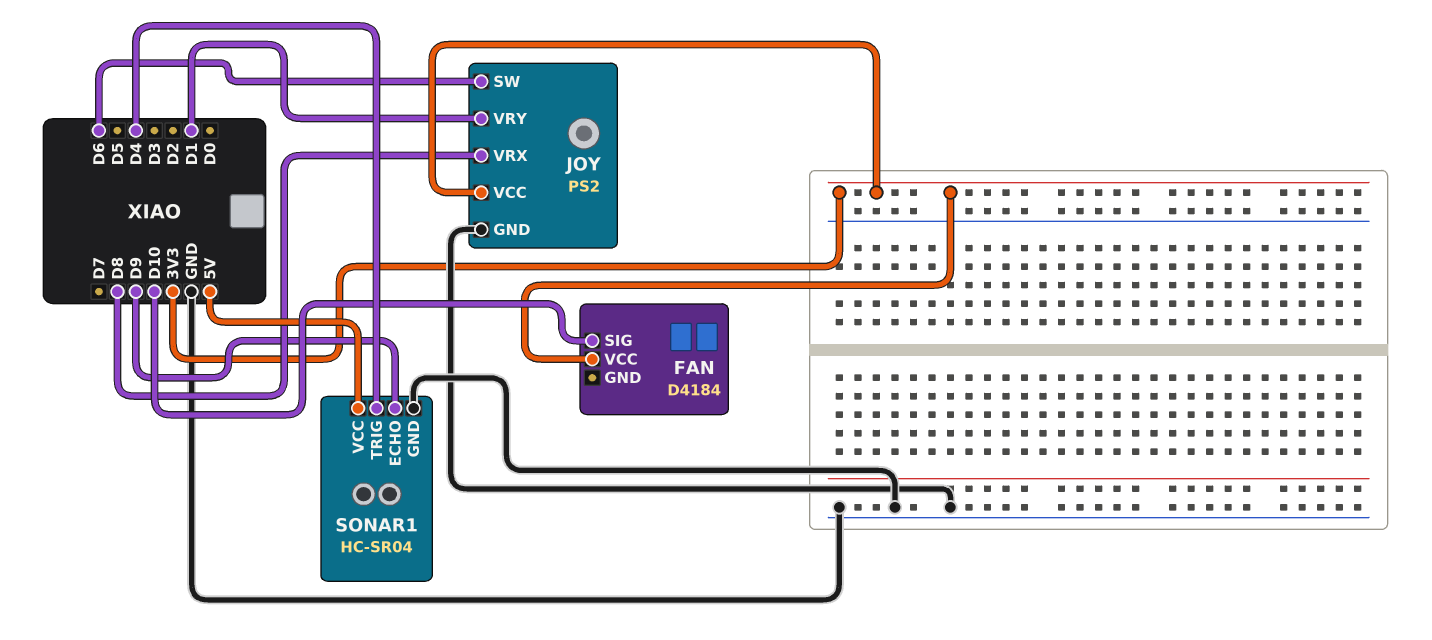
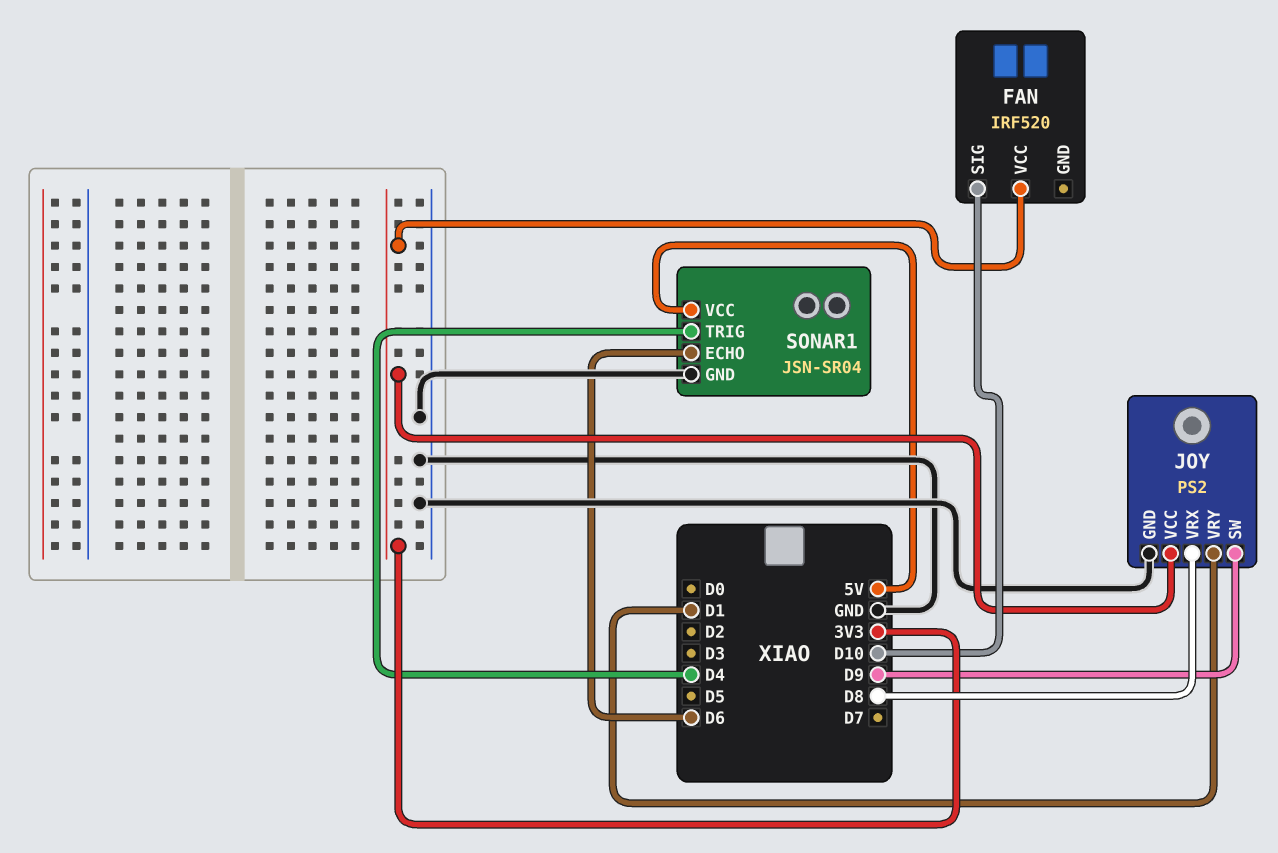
FAN: D4184 -> IRF520
JOY pin SW: D6 -> D9
SONAR1: HC-SR04 -> JSN-SR04
SONAR1 pin ECHO: D9 -> D6

